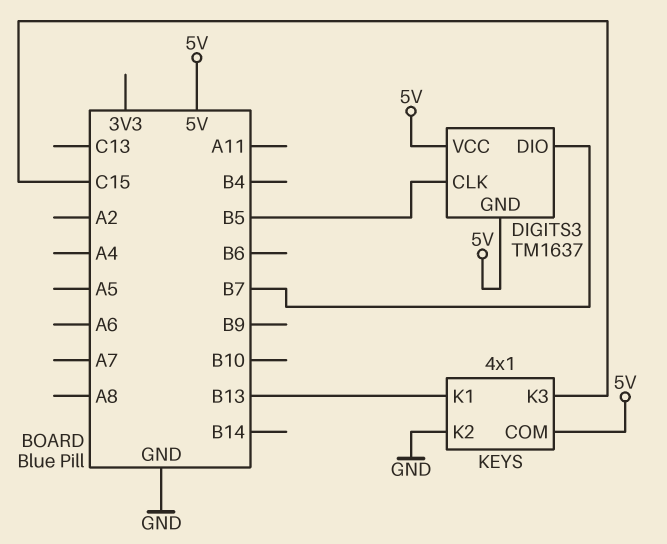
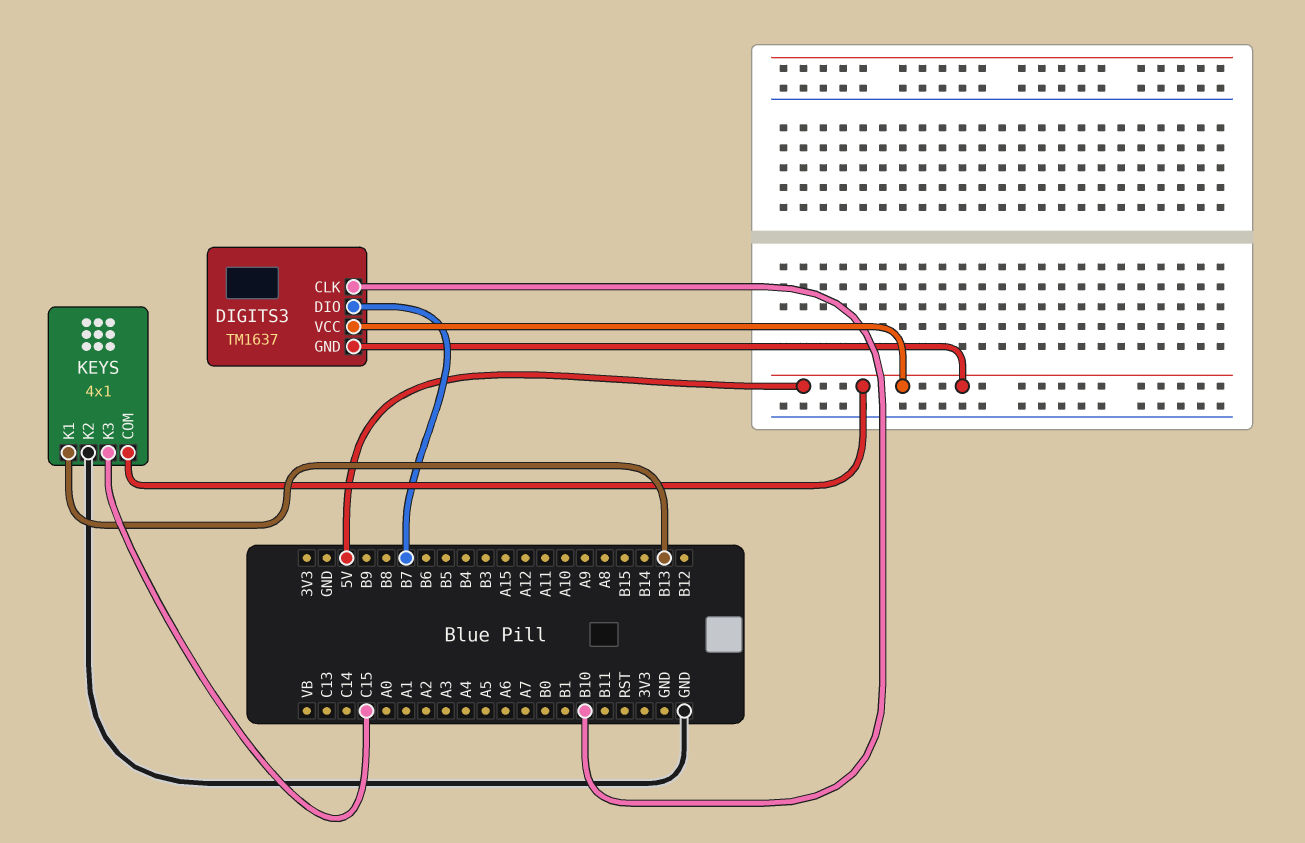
DIGITS3 pin CLK: B5 -> B10

